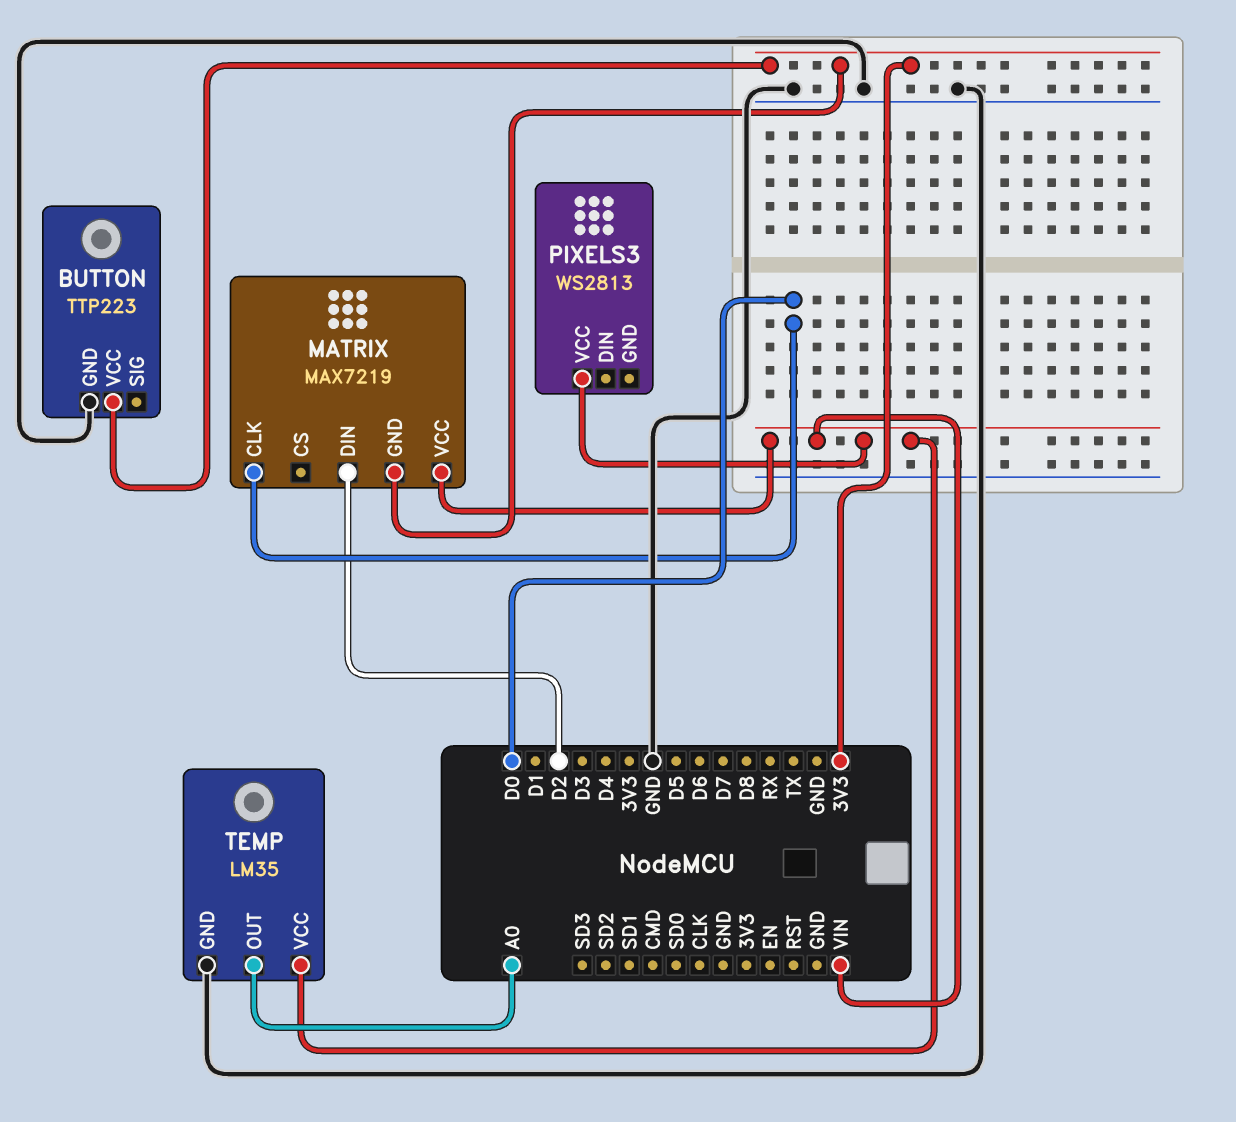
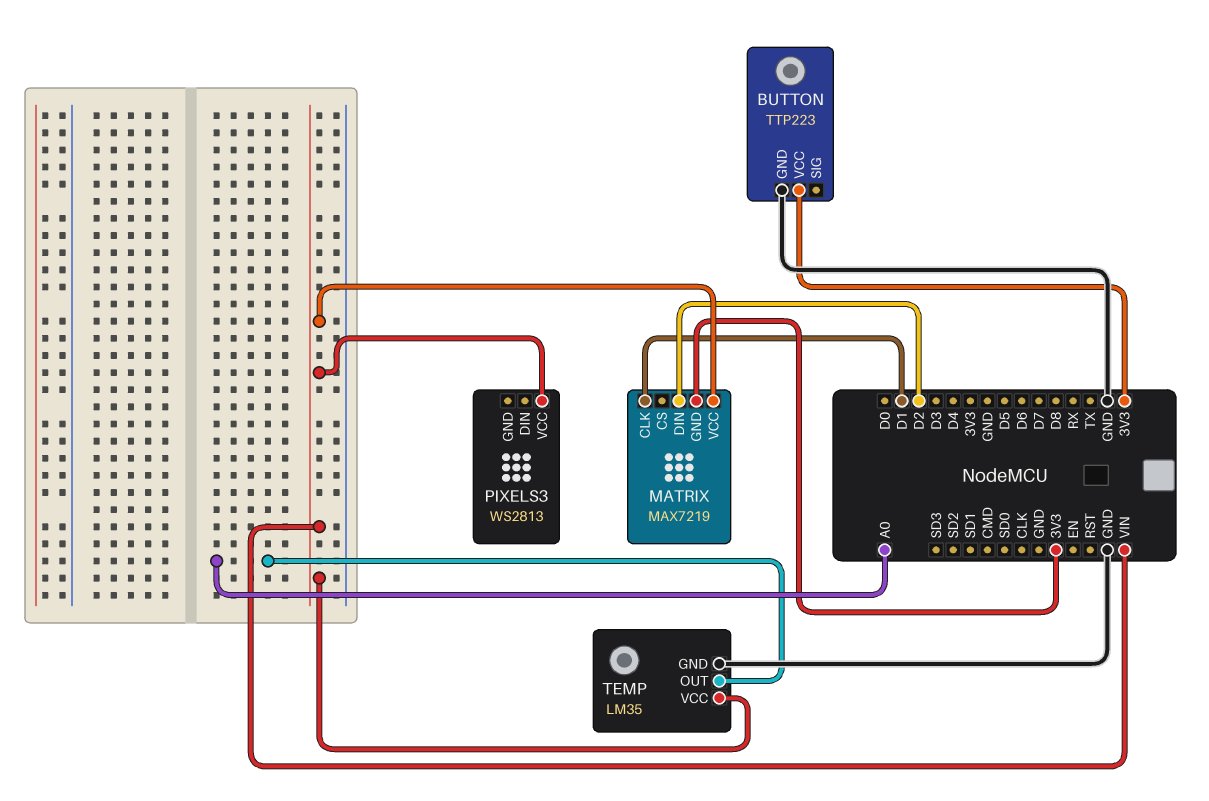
MATRIX pin CLK: D0 -> D1

